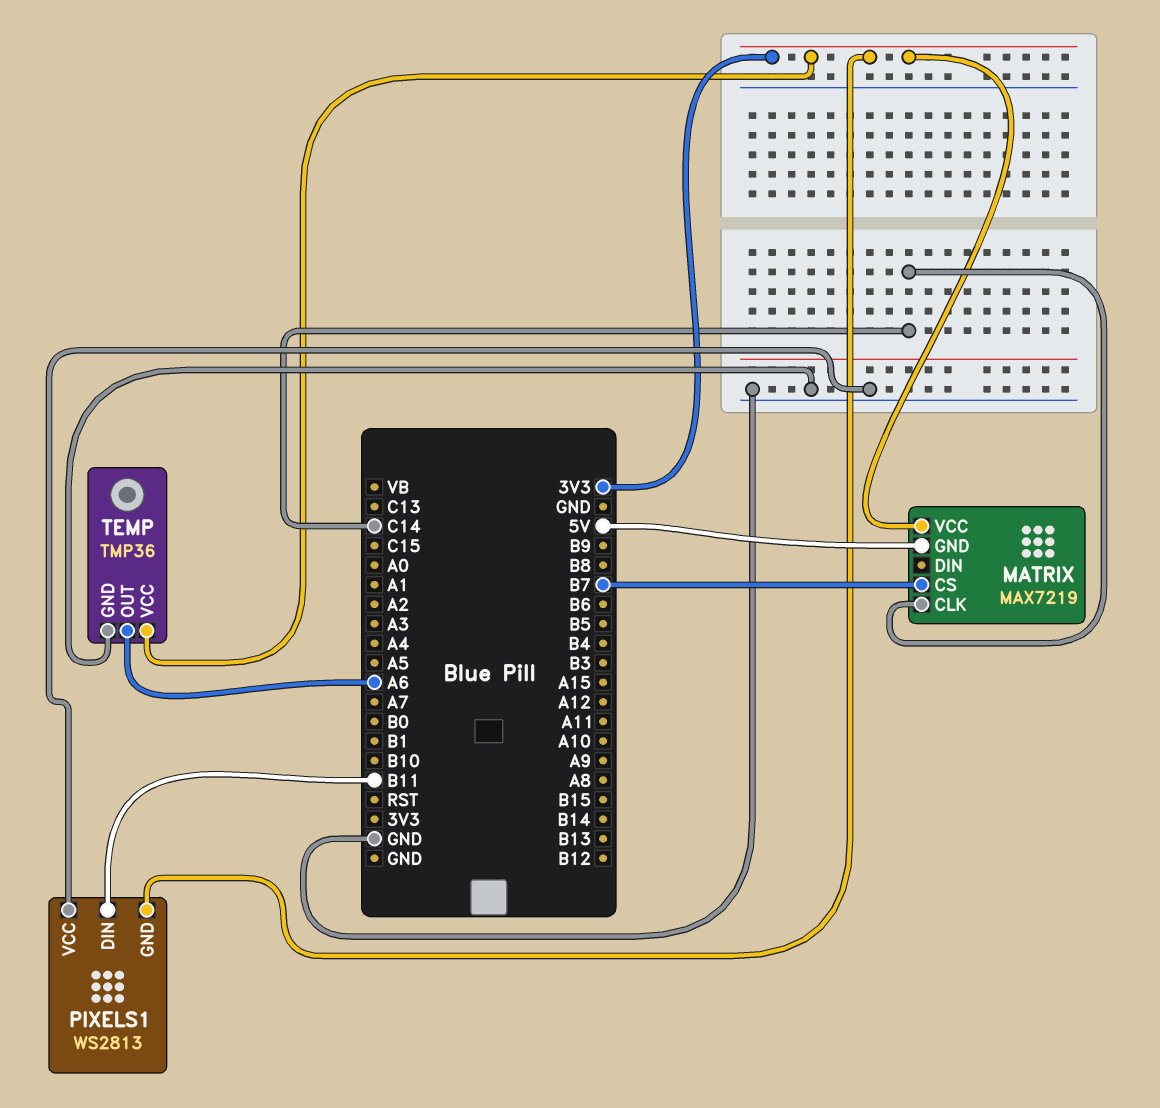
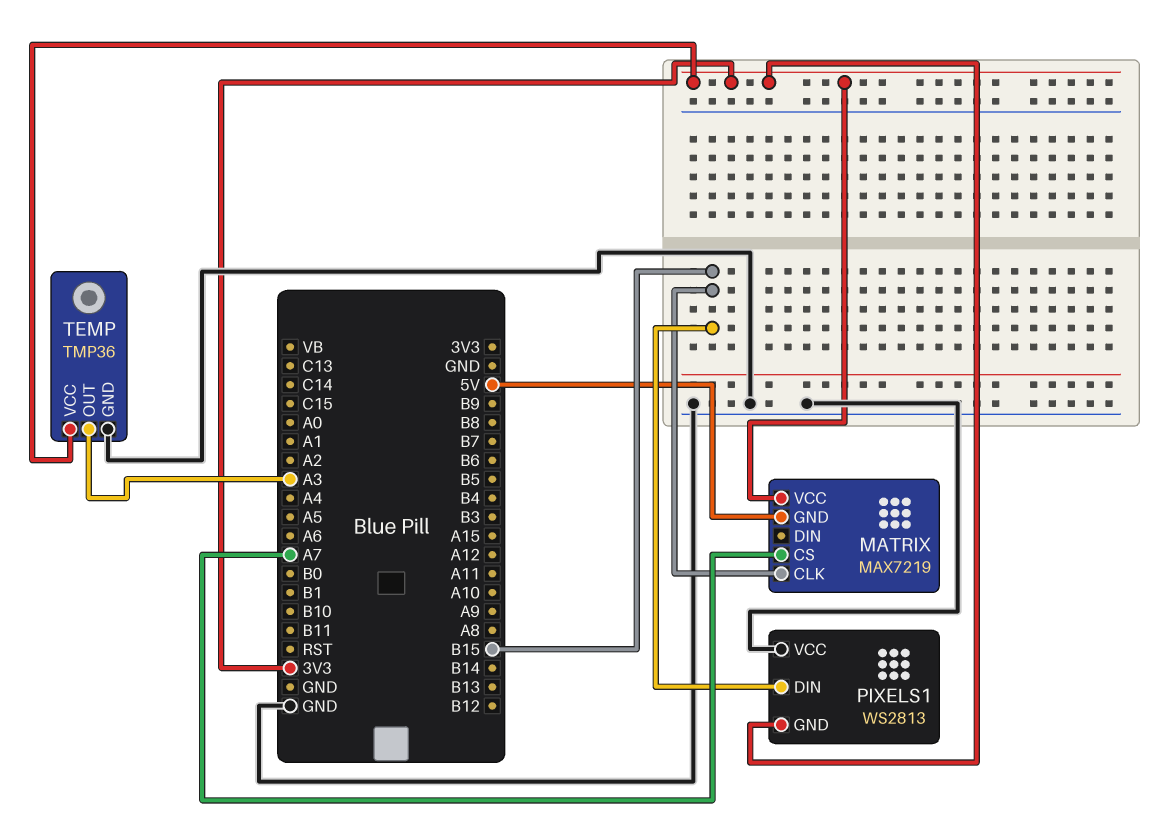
MATRIX pin CLK: C14 -> B15
MATRIX pin CS: B7 -> A7
PIXELS1 pin DIN: B11 -> B15
TEMP pin OUT: A6 -> A3

